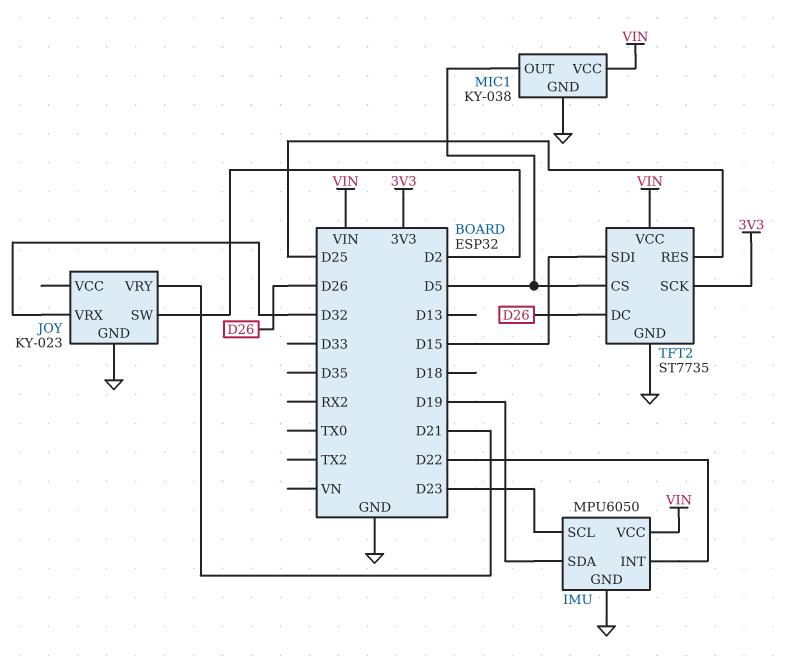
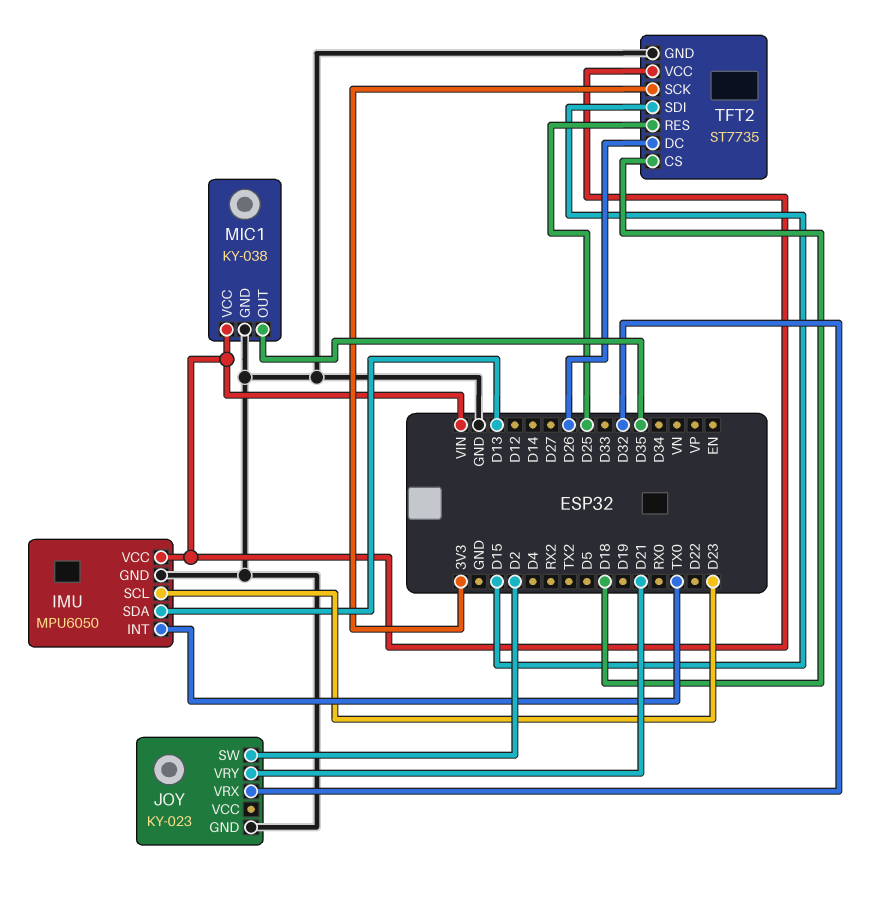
IMU pin INT: D22 -> TX0
IMU pin SDA: D19 -> D13
MIC1 pin OUT: D5 -> D35
TFT2 pin CS: D5 -> D18

